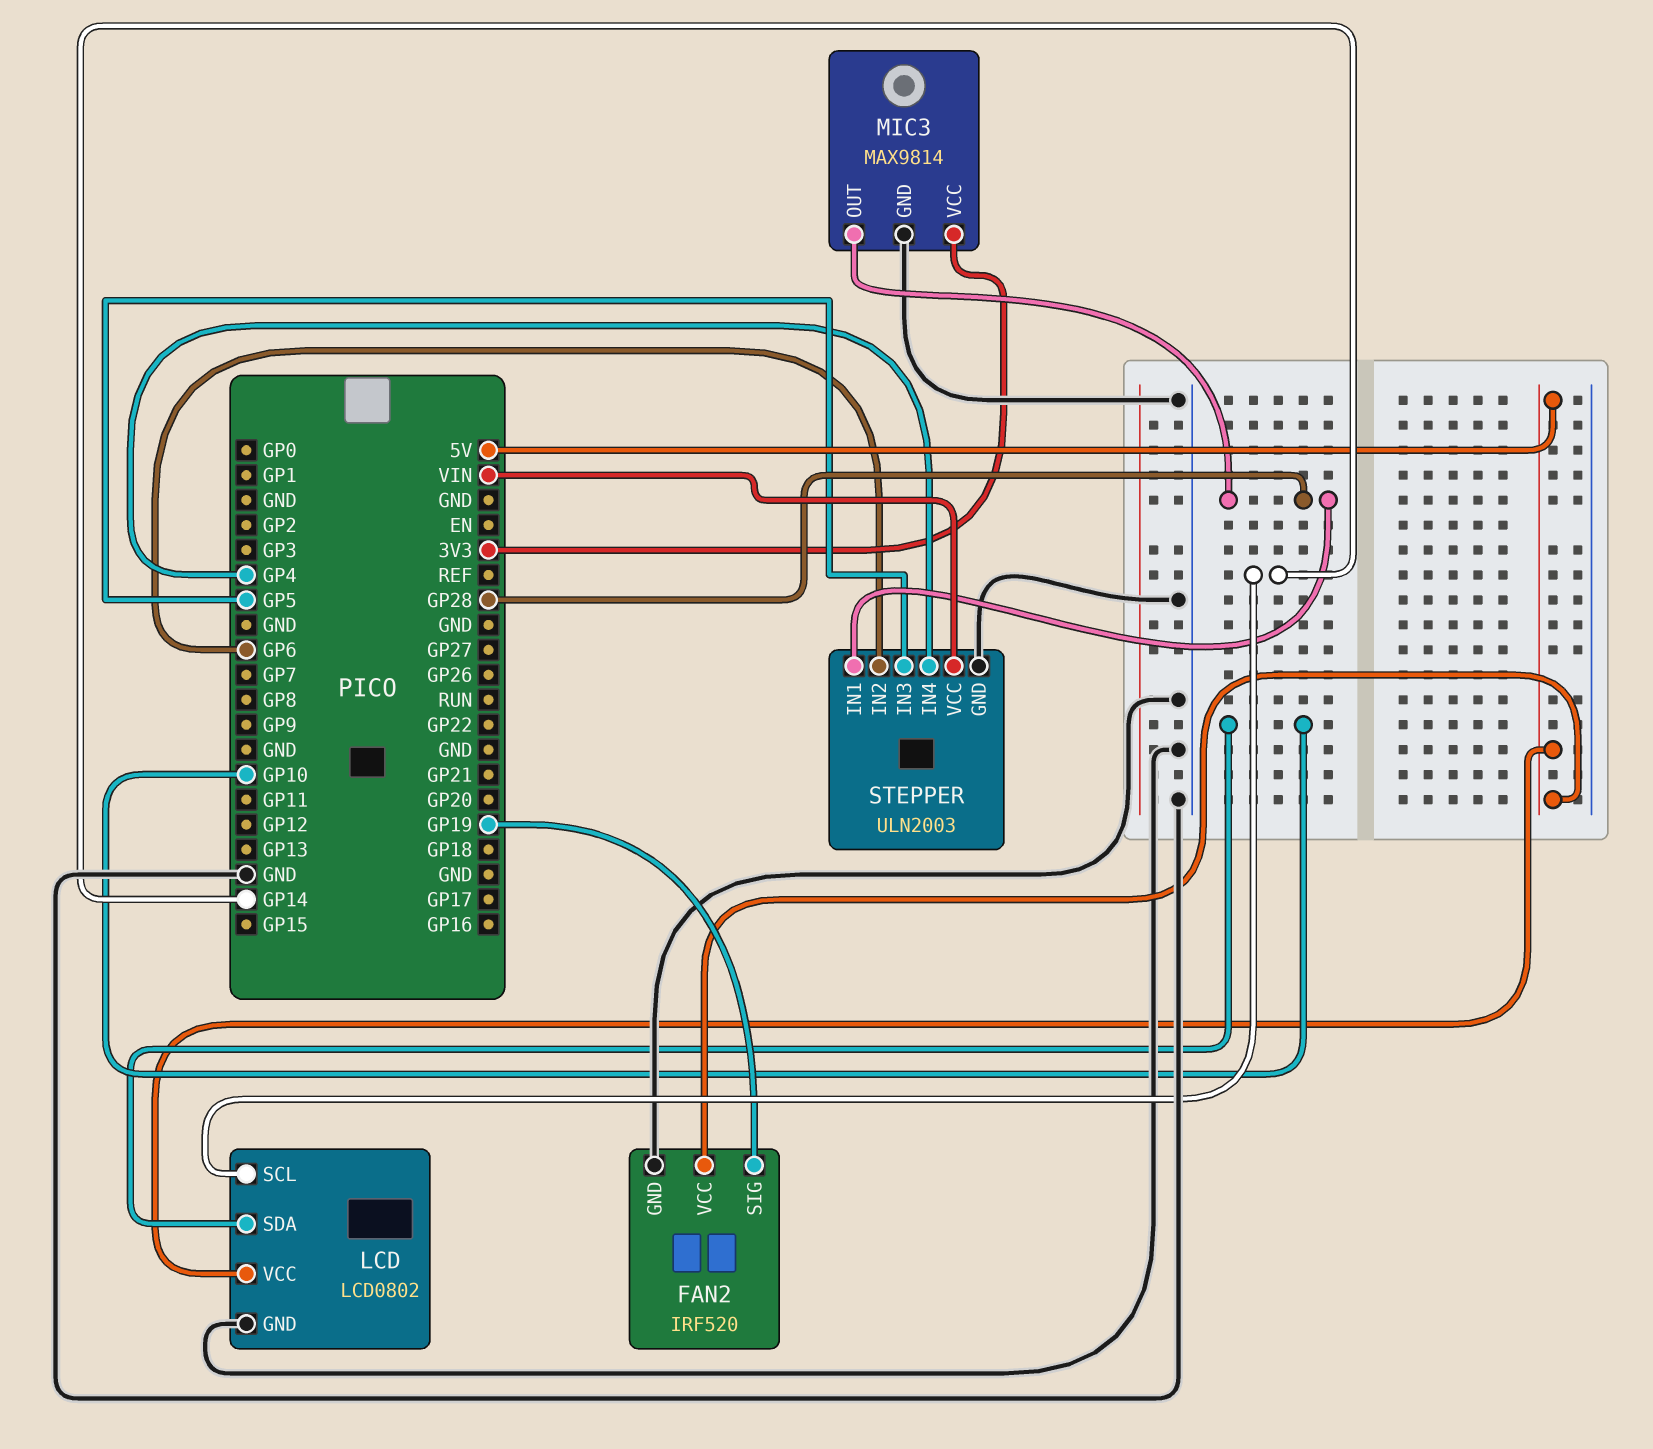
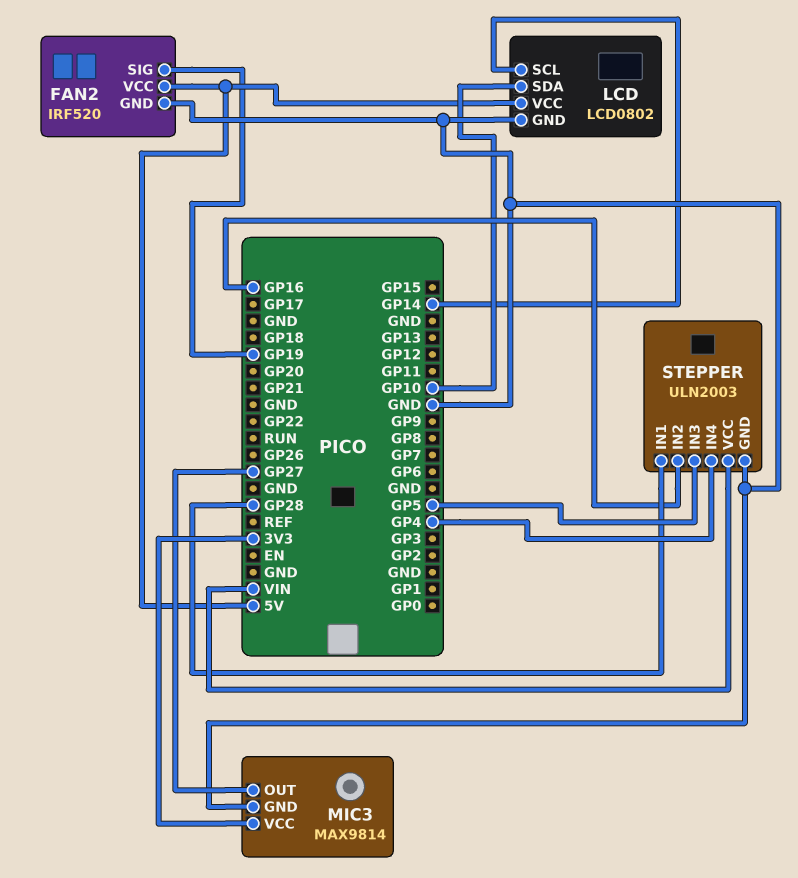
MIC3 pin OUT: GP28 -> GP27
STEPPER pin IN2: GP6 -> GP16

